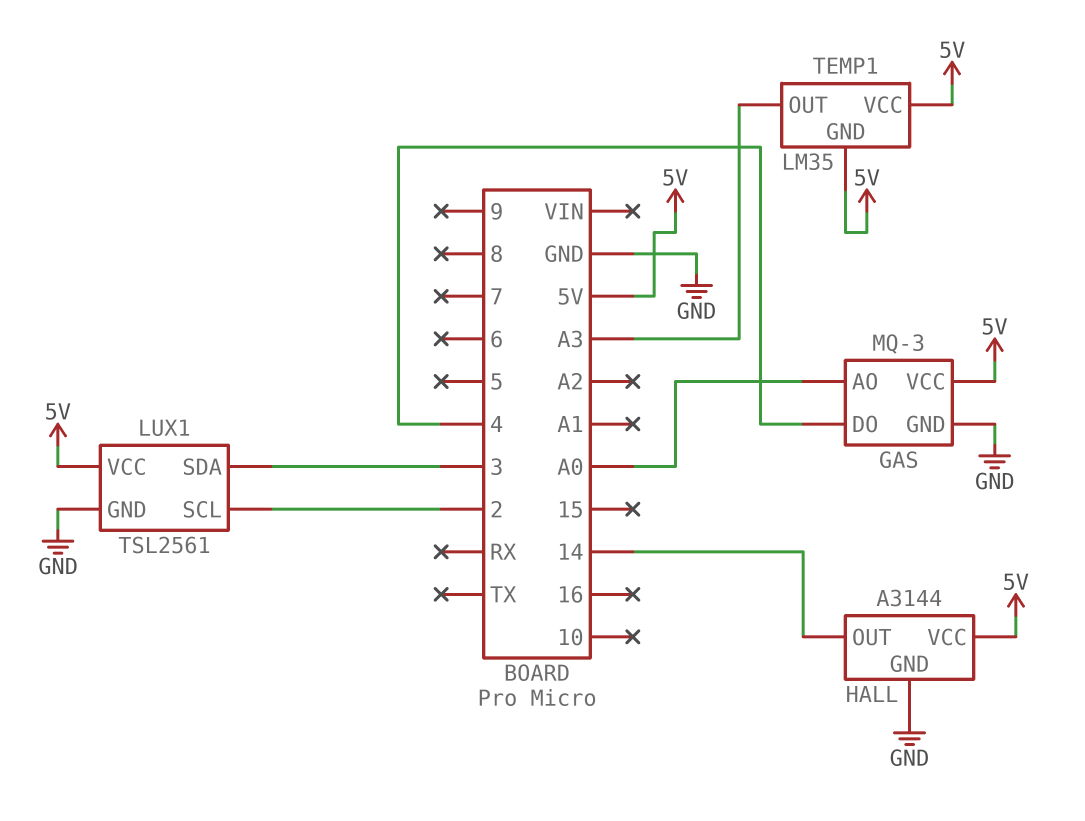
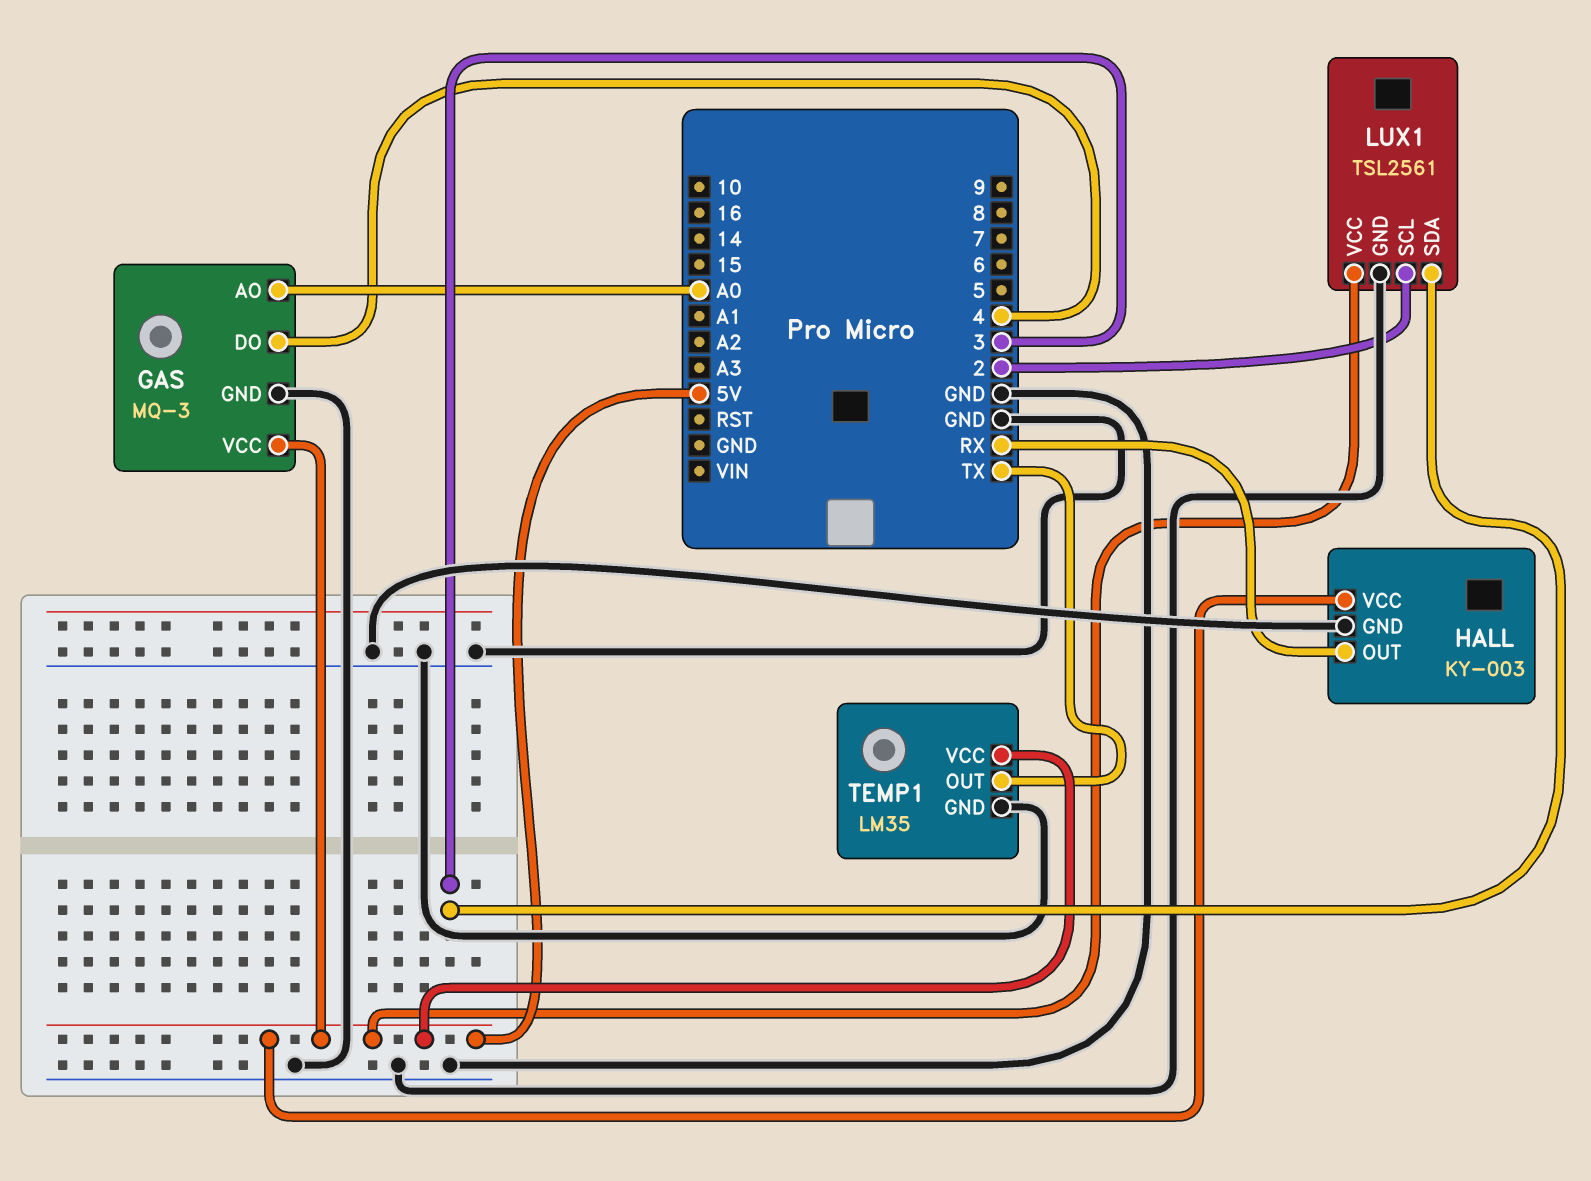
HALL: A3144 -> KY-003
HALL pin OUT: 14 -> RX
TEMP1 pin GND: 5V -> GND
TEMP1 pin OUT: A3 -> TX

